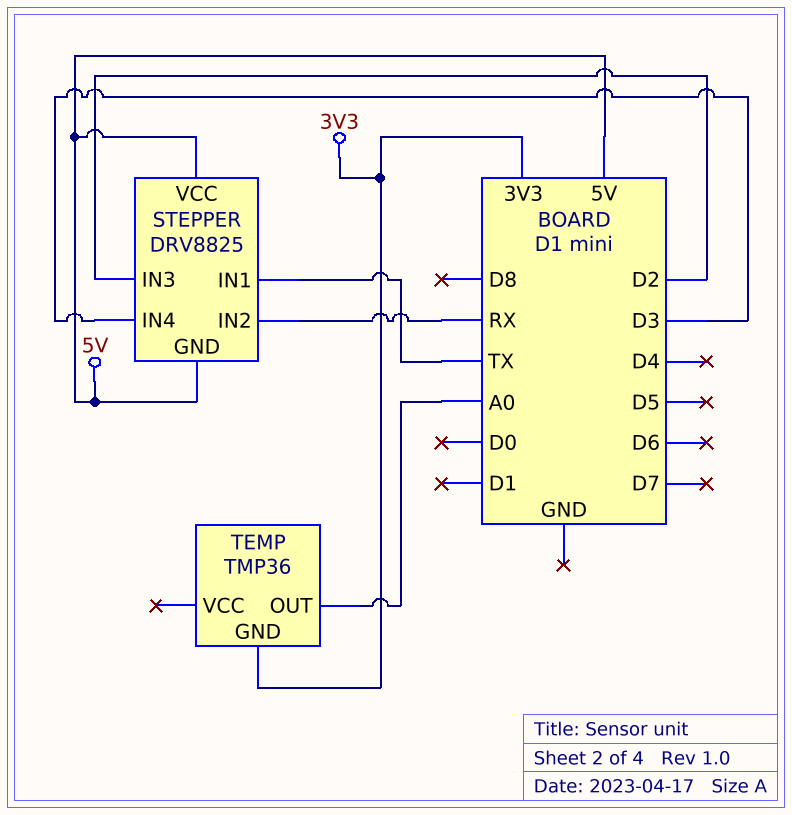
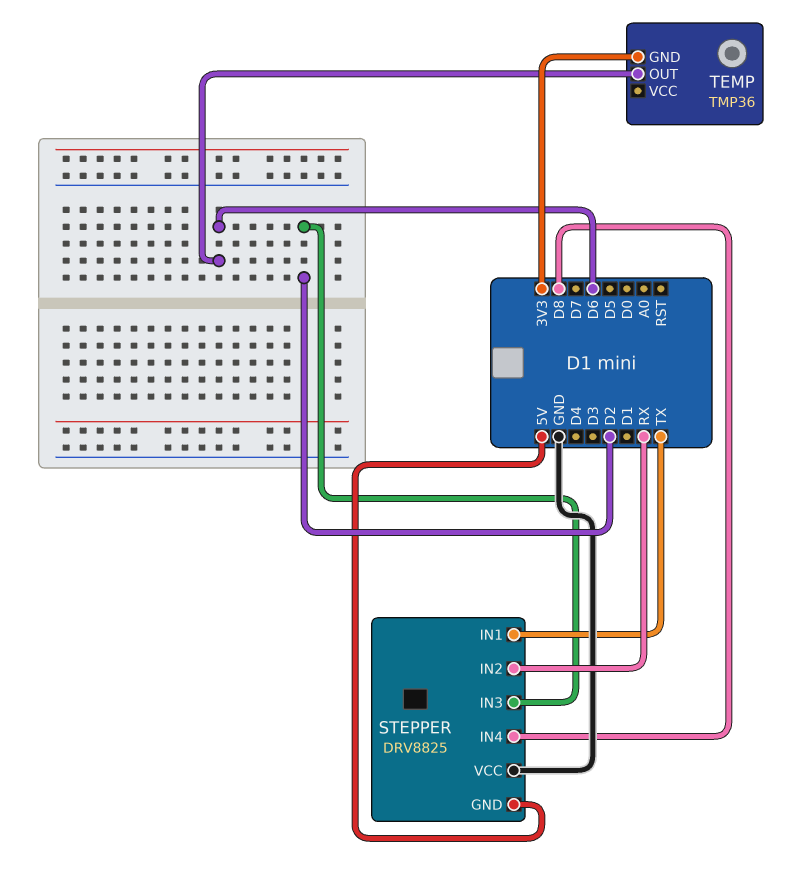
STEPPER pin IN4: D3 -> D8
STEPPER pin VCC: 5V -> GND
TEMP pin OUT: A0 -> D6

